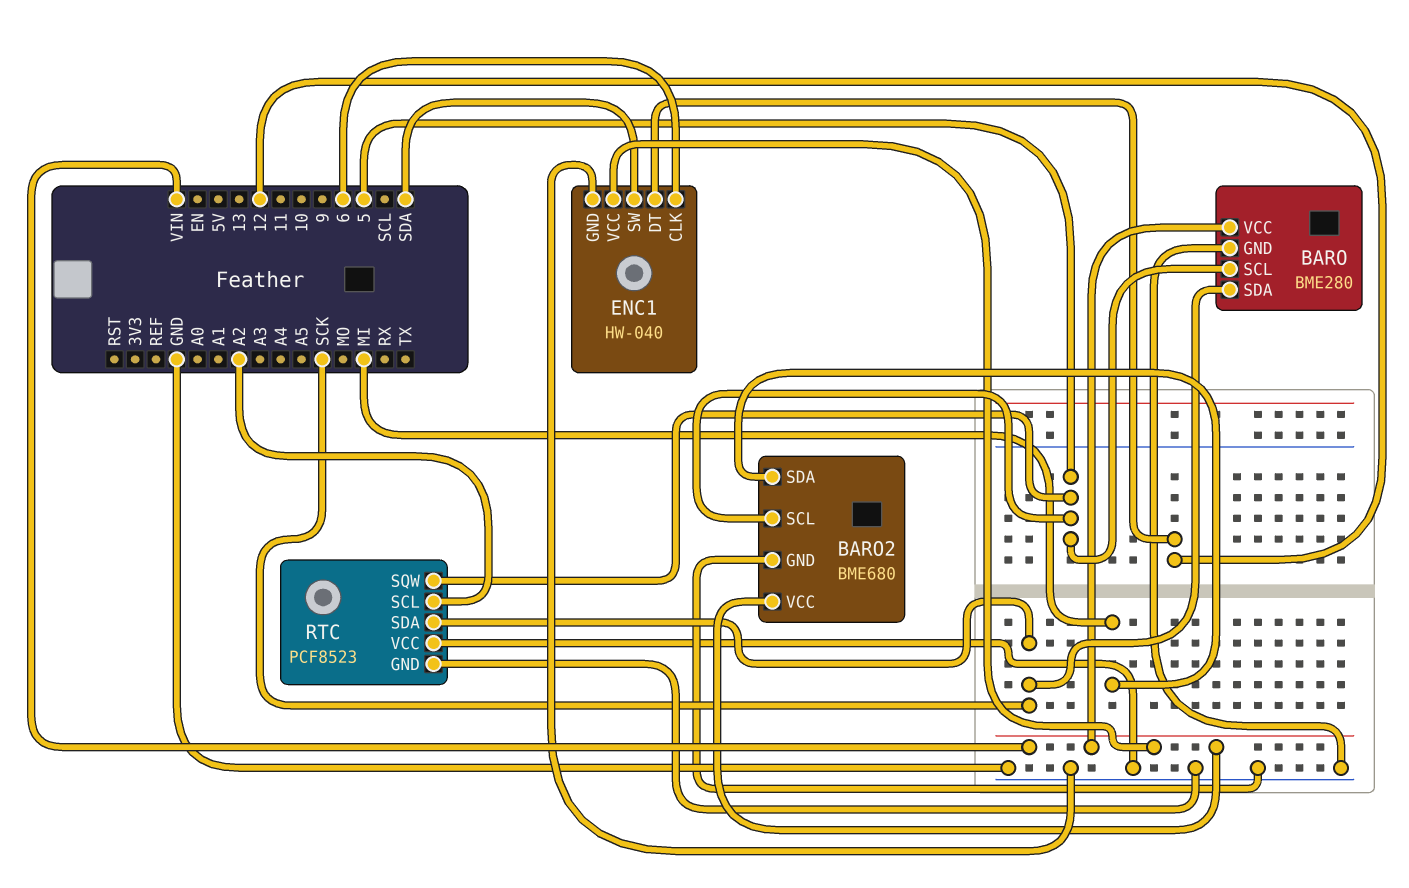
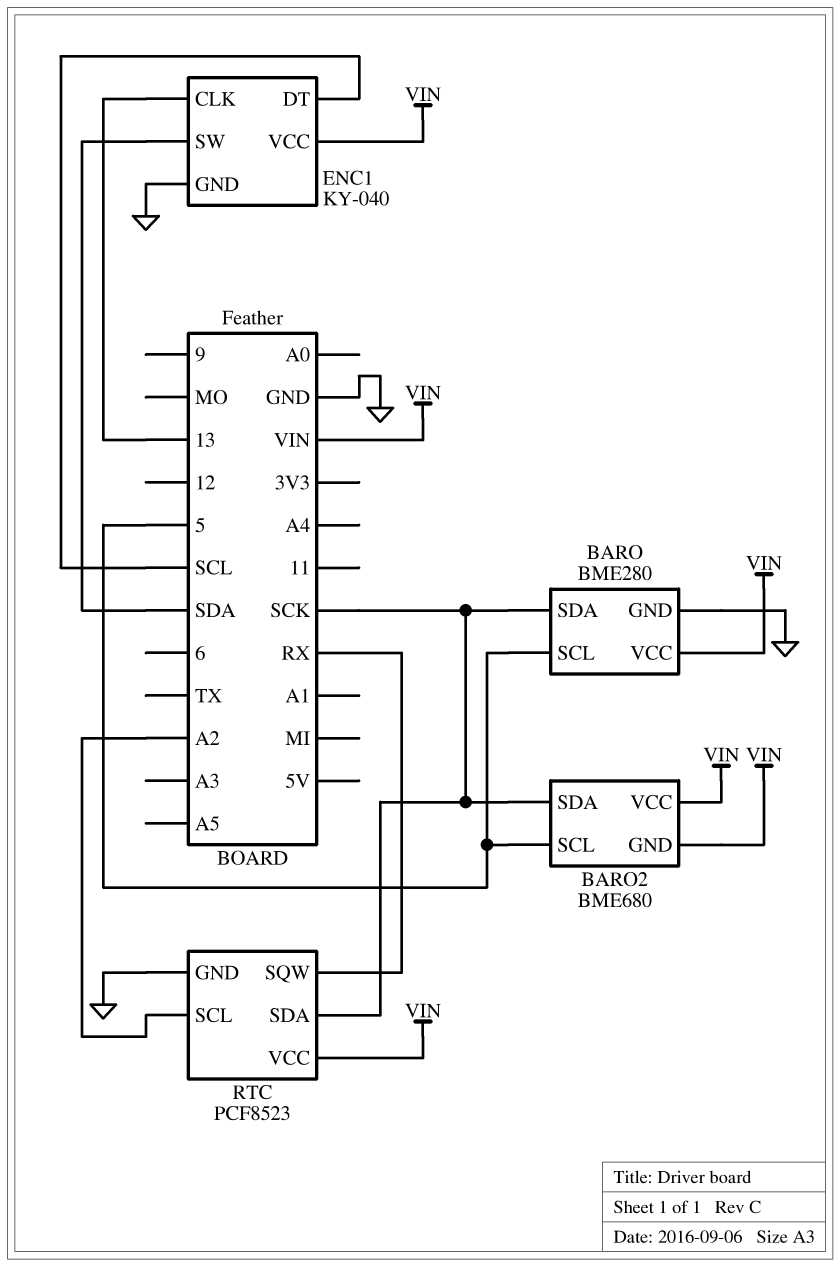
BARO2 pin GND: GND -> VIN
BARO2 pin SDA: MI -> SCK
ENC1: HW-040 -> KY-040
ENC1 pin CLK: 6 -> 13
ENC1 pin DT: 12 -> SCL
RTC pin SQW: 5 -> RX
RTC pin VCC: GND -> VIN

